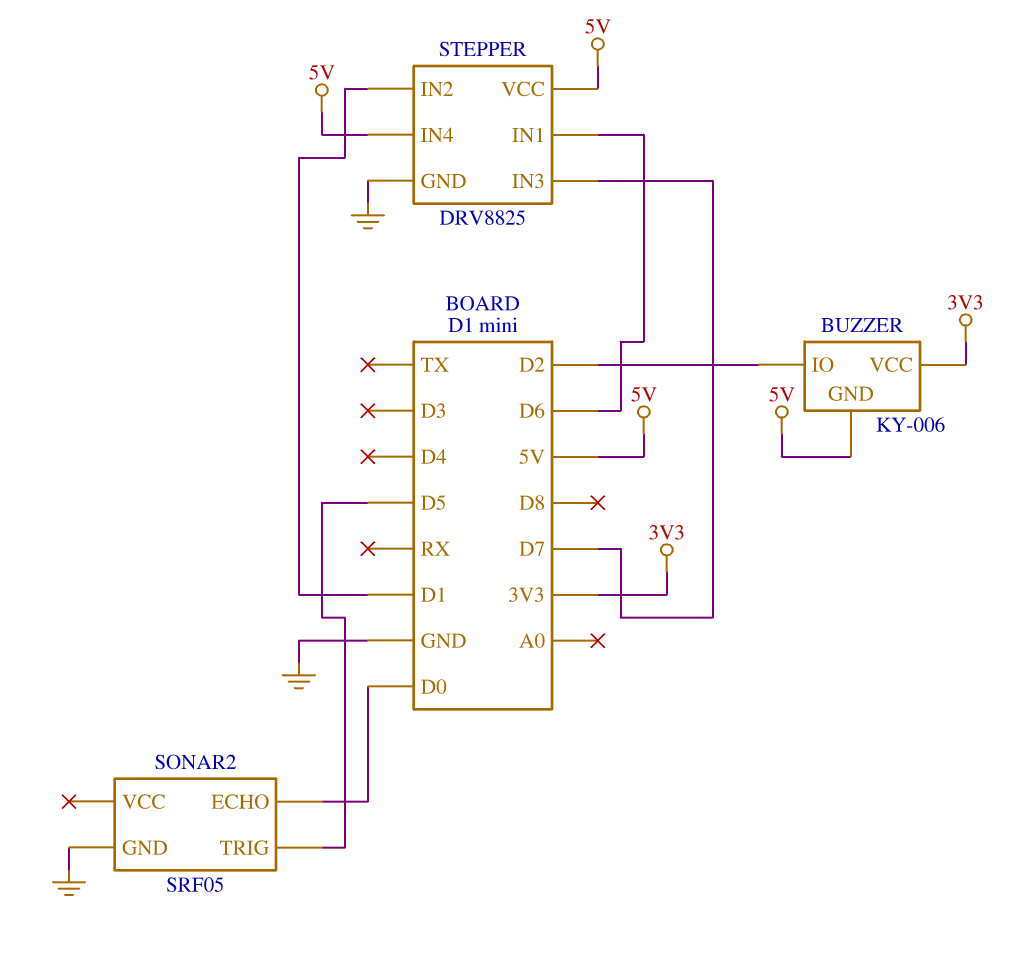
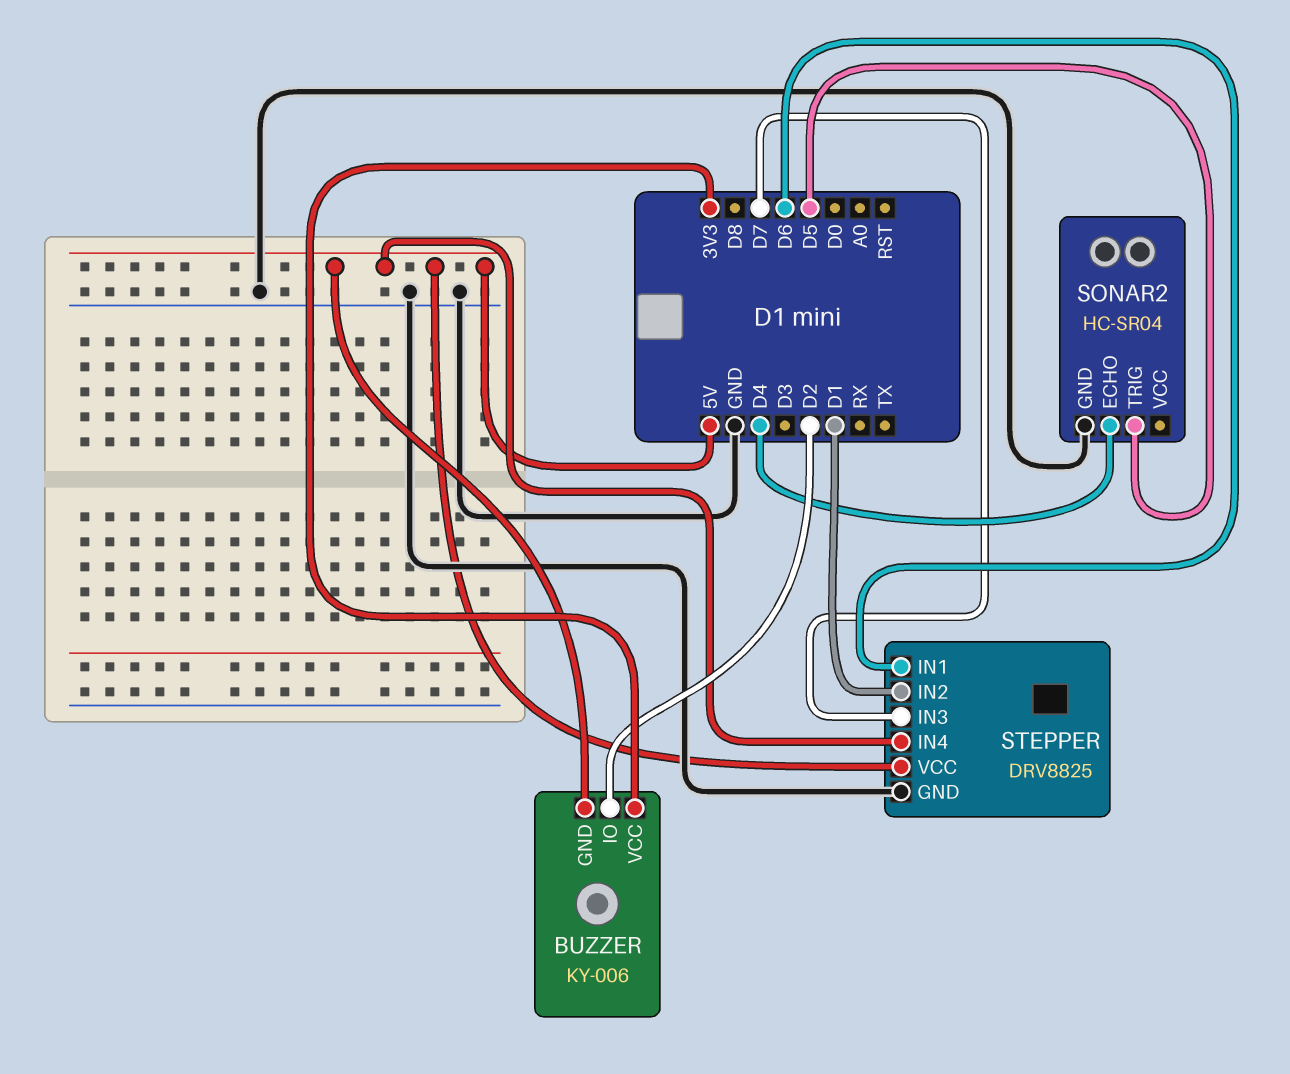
SONAR2: SRF05 -> HC-SR04
SONAR2 pin ECHO: D0 -> D4

